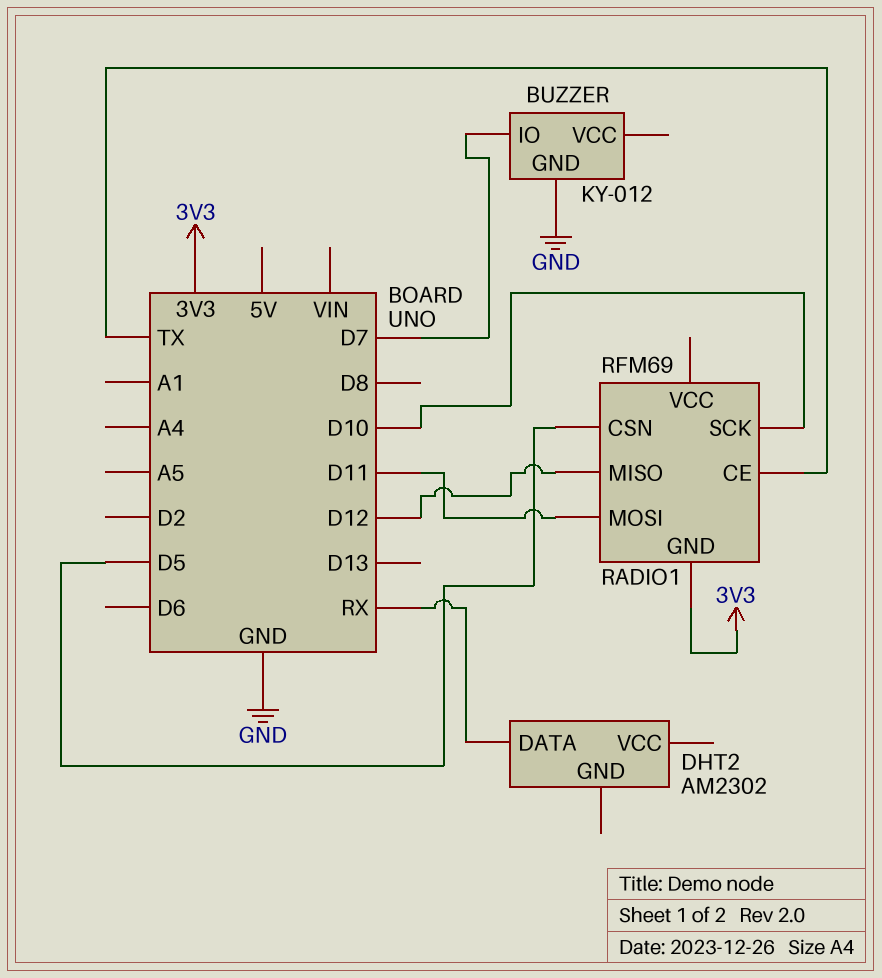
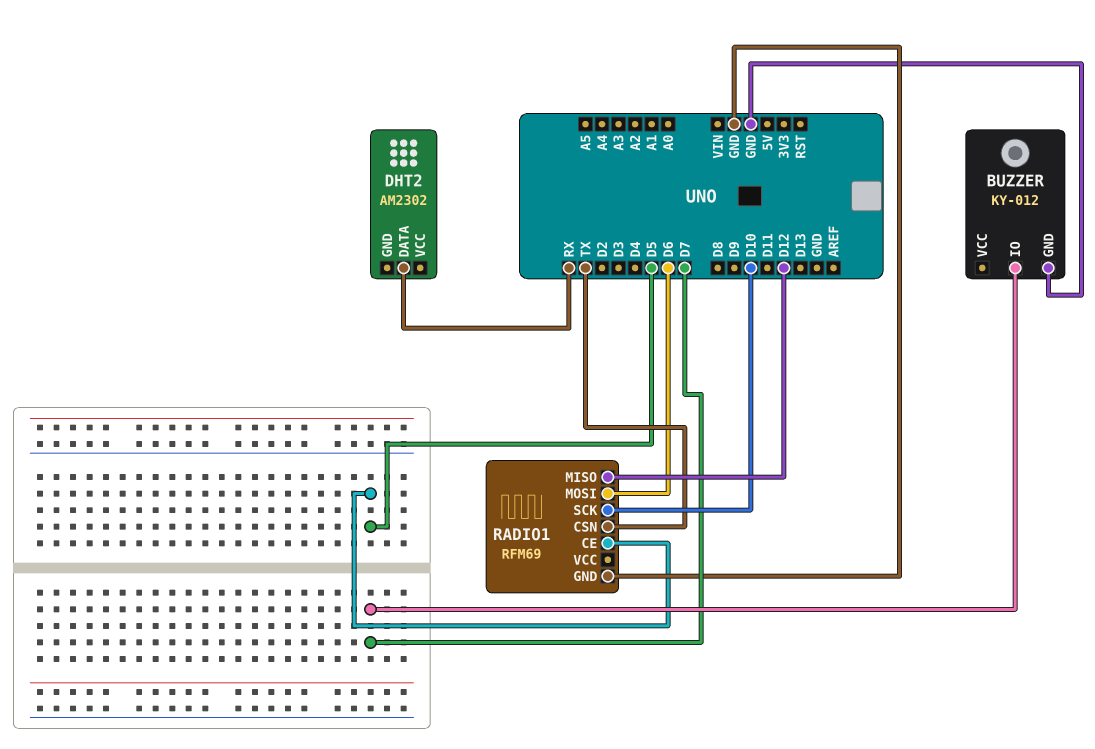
RADIO1 pin CE: TX -> D5
RADIO1 pin CSN: D5 -> TX
RADIO1 pin GND: 3V3 -> GND
RADIO1 pin MOSI: D11 -> D6

